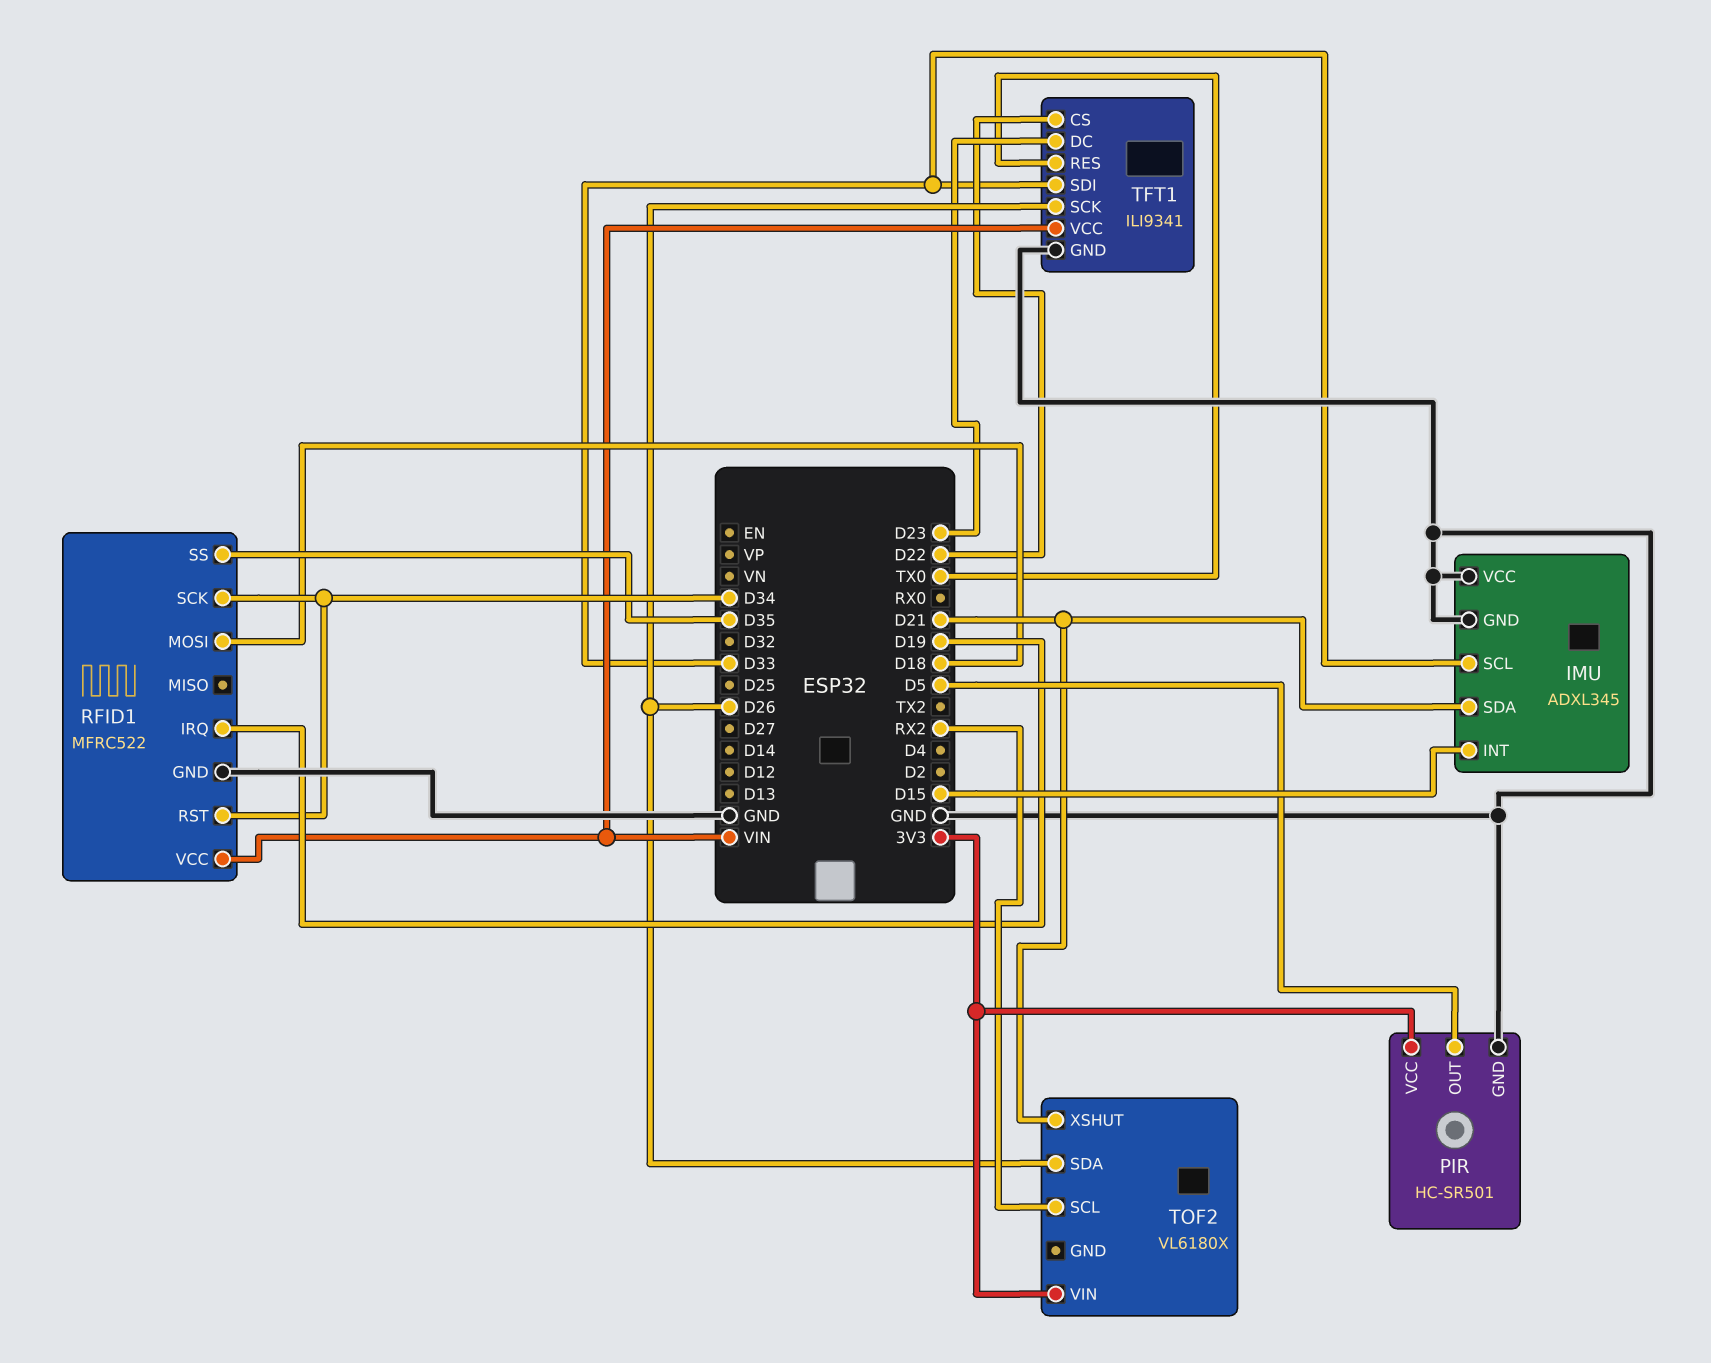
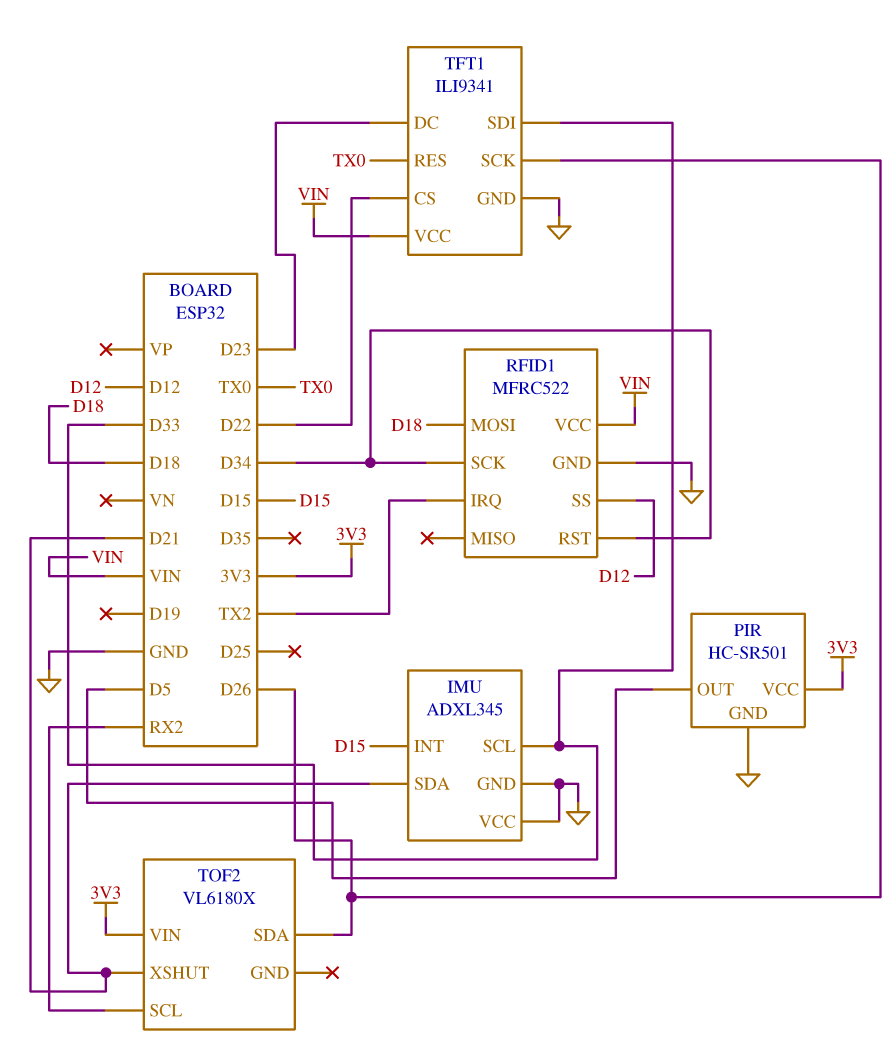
RFID1 pin IRQ: D19 -> TX2
RFID1 pin SS: D35 -> D12

